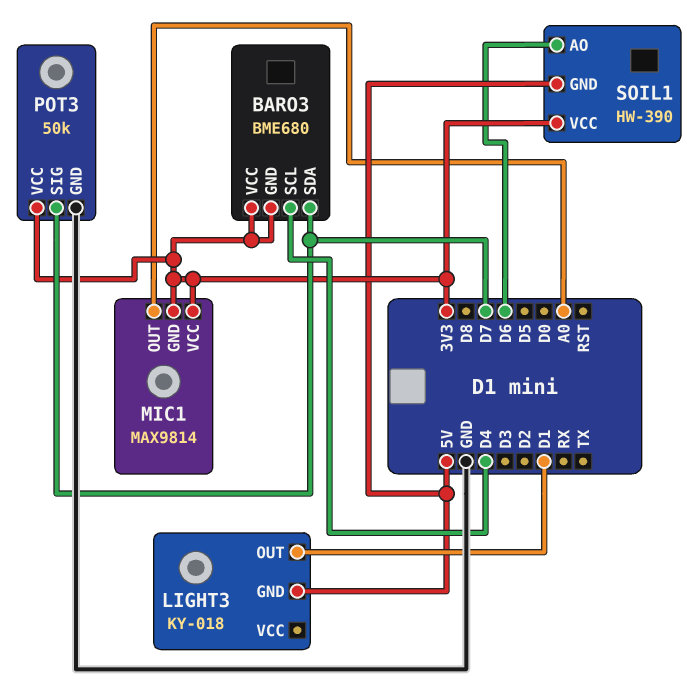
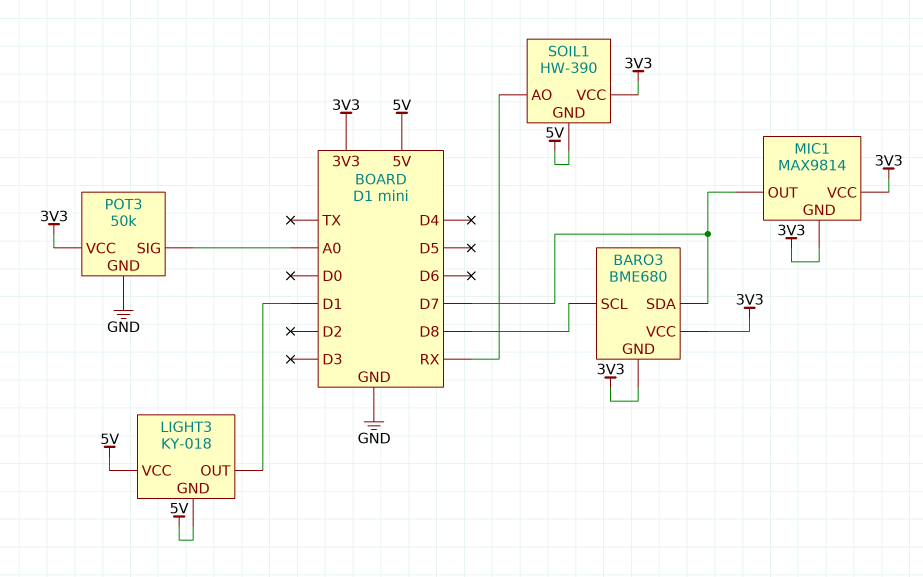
BARO3 pin SCL: D4 -> D8
LIGHT3 pin VCC: none -> 5V
MIC1 pin OUT: A0 -> D7
POT3 pin SIG: D7 -> A0
SOIL1 pin AO: D6 -> RX

